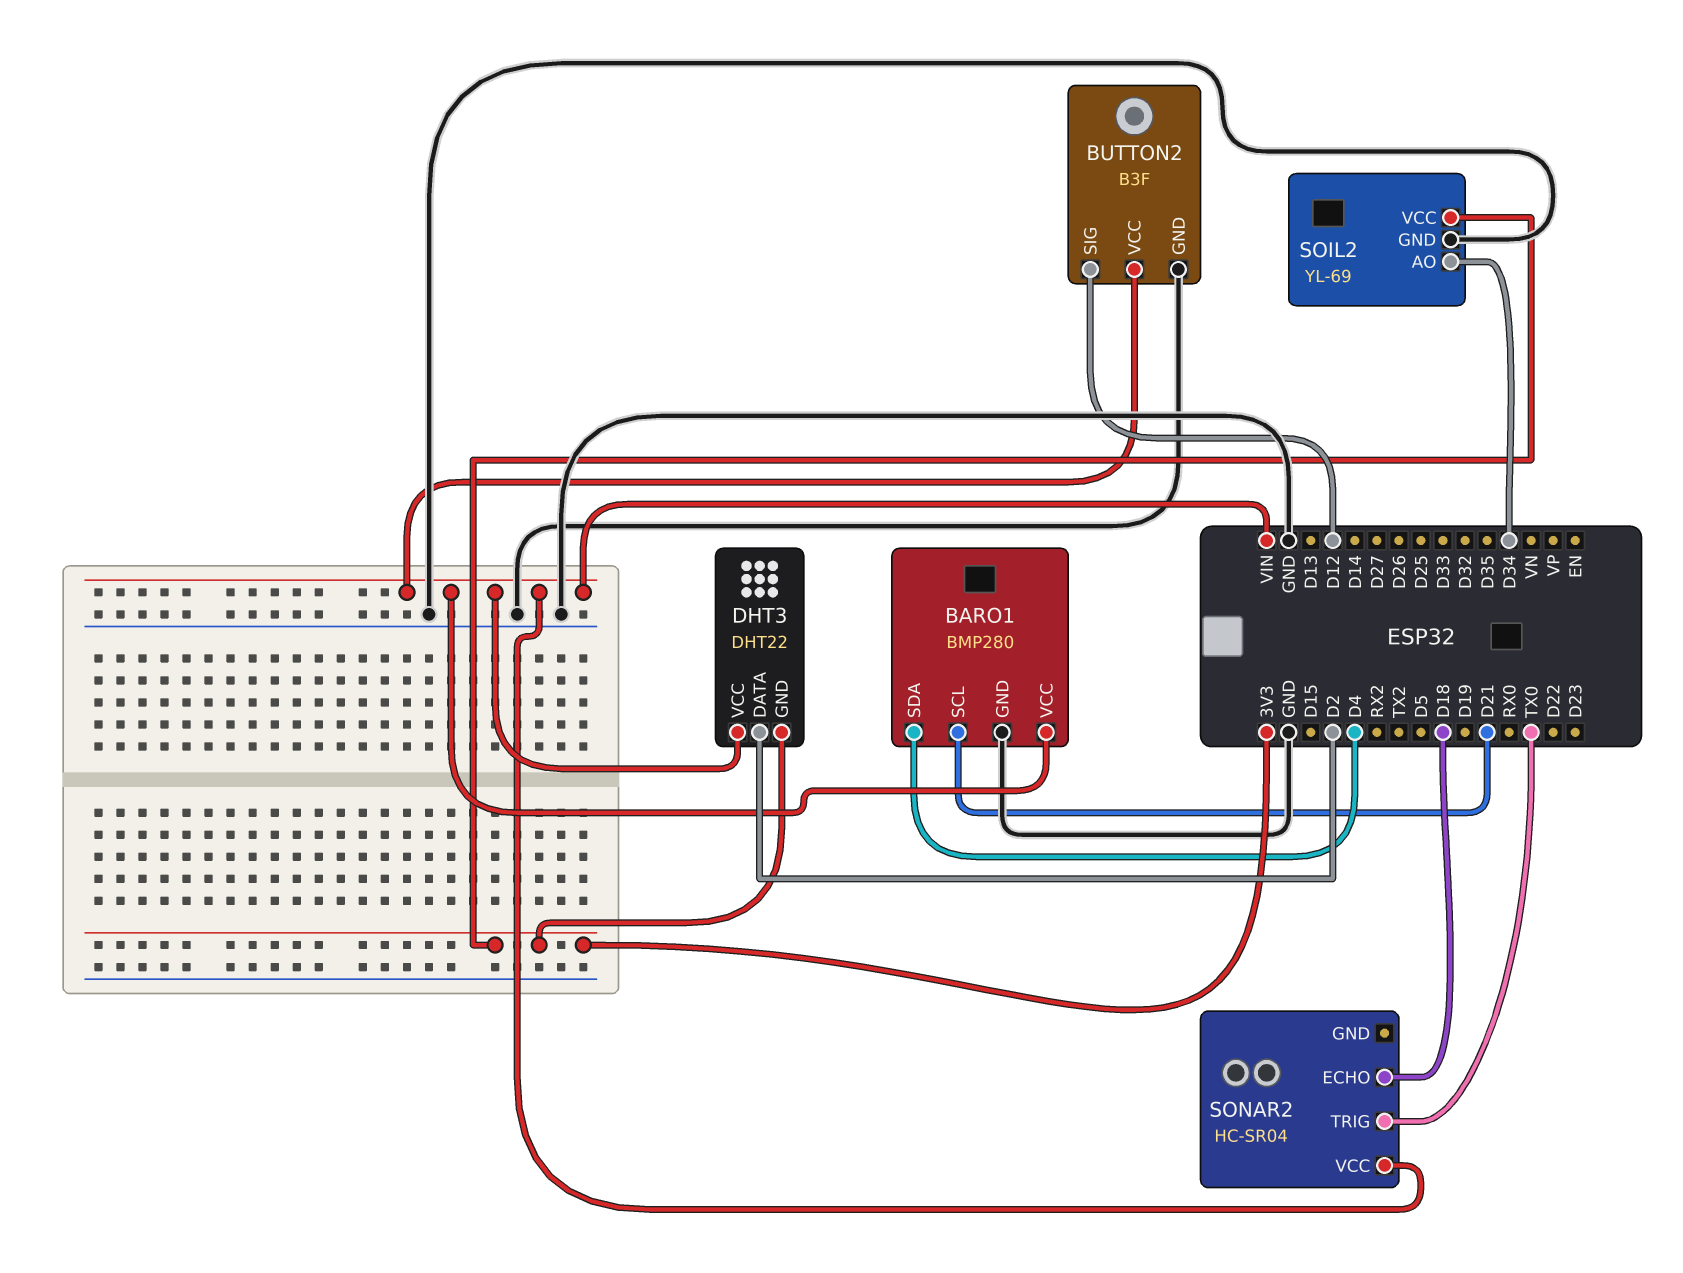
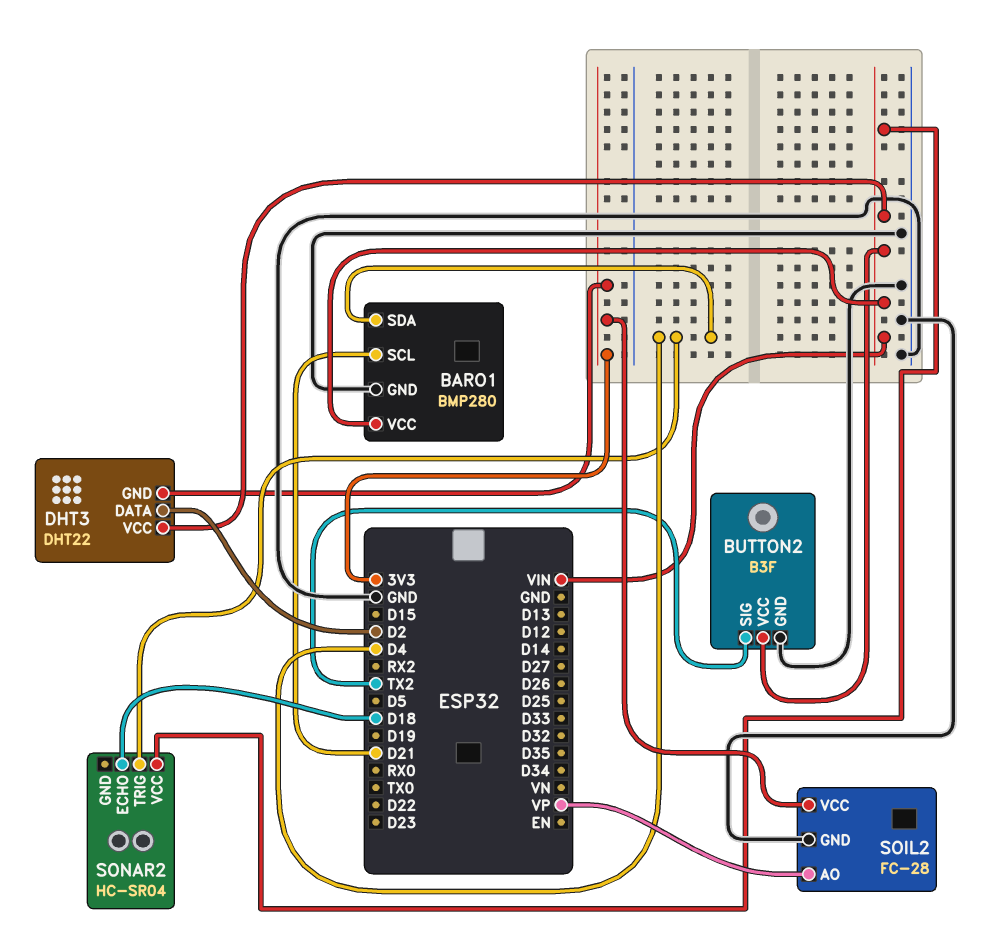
BUTTON2 pin SIG: D12 -> TX2
SOIL2: YL-69 -> FC-28
SOIL2 pin AO: D34 -> VP
SONAR2 pin TRIG: TX0 -> D4

